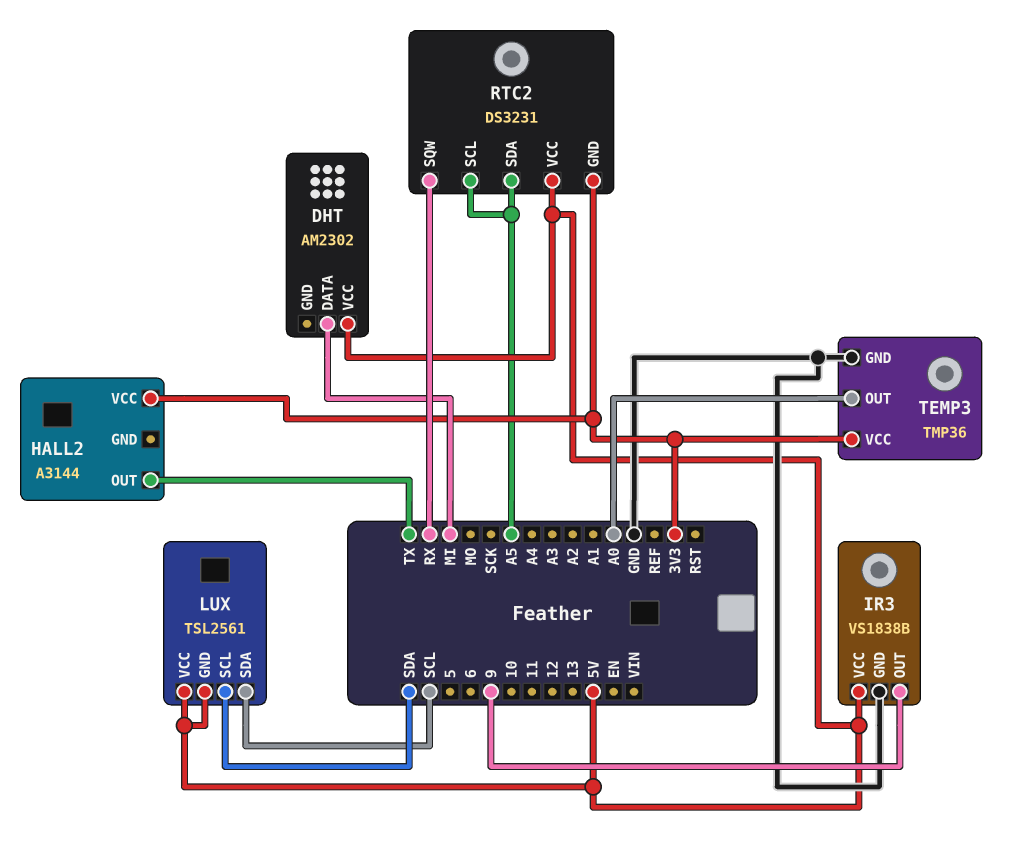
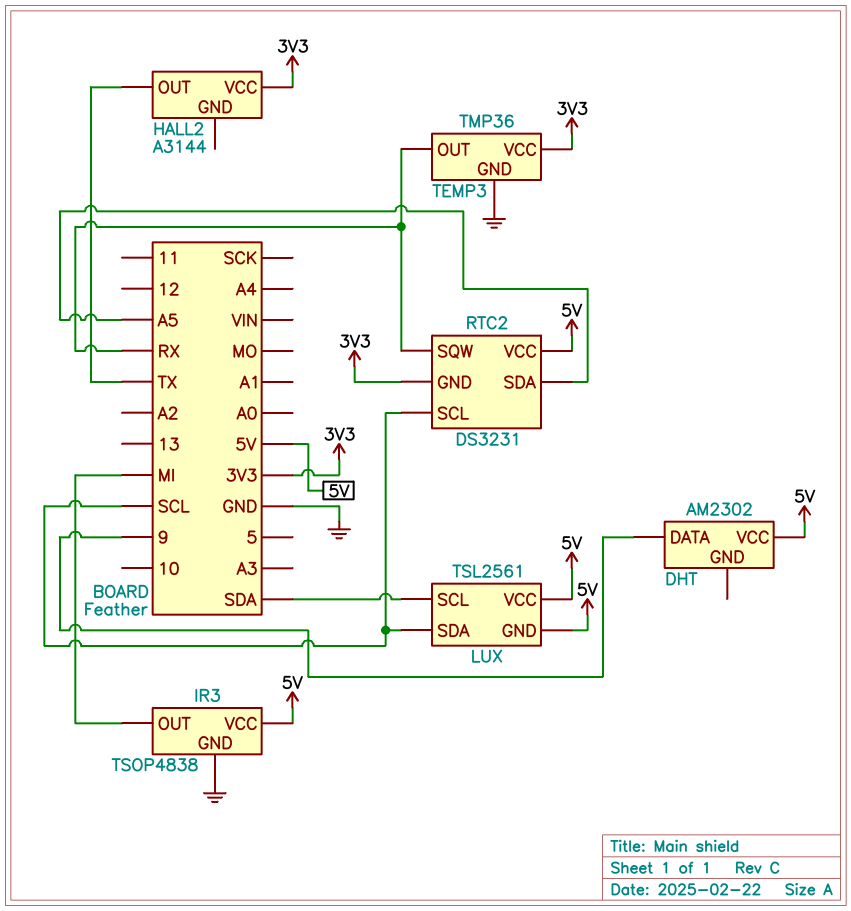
DHT pin DATA: MI -> 9
IR3: VS1838B -> TSOP4838
IR3 pin OUT: 9 -> MI
RTC2 pin SCL: A5 -> SCL
TEMP3 pin OUT: A0 -> RX

